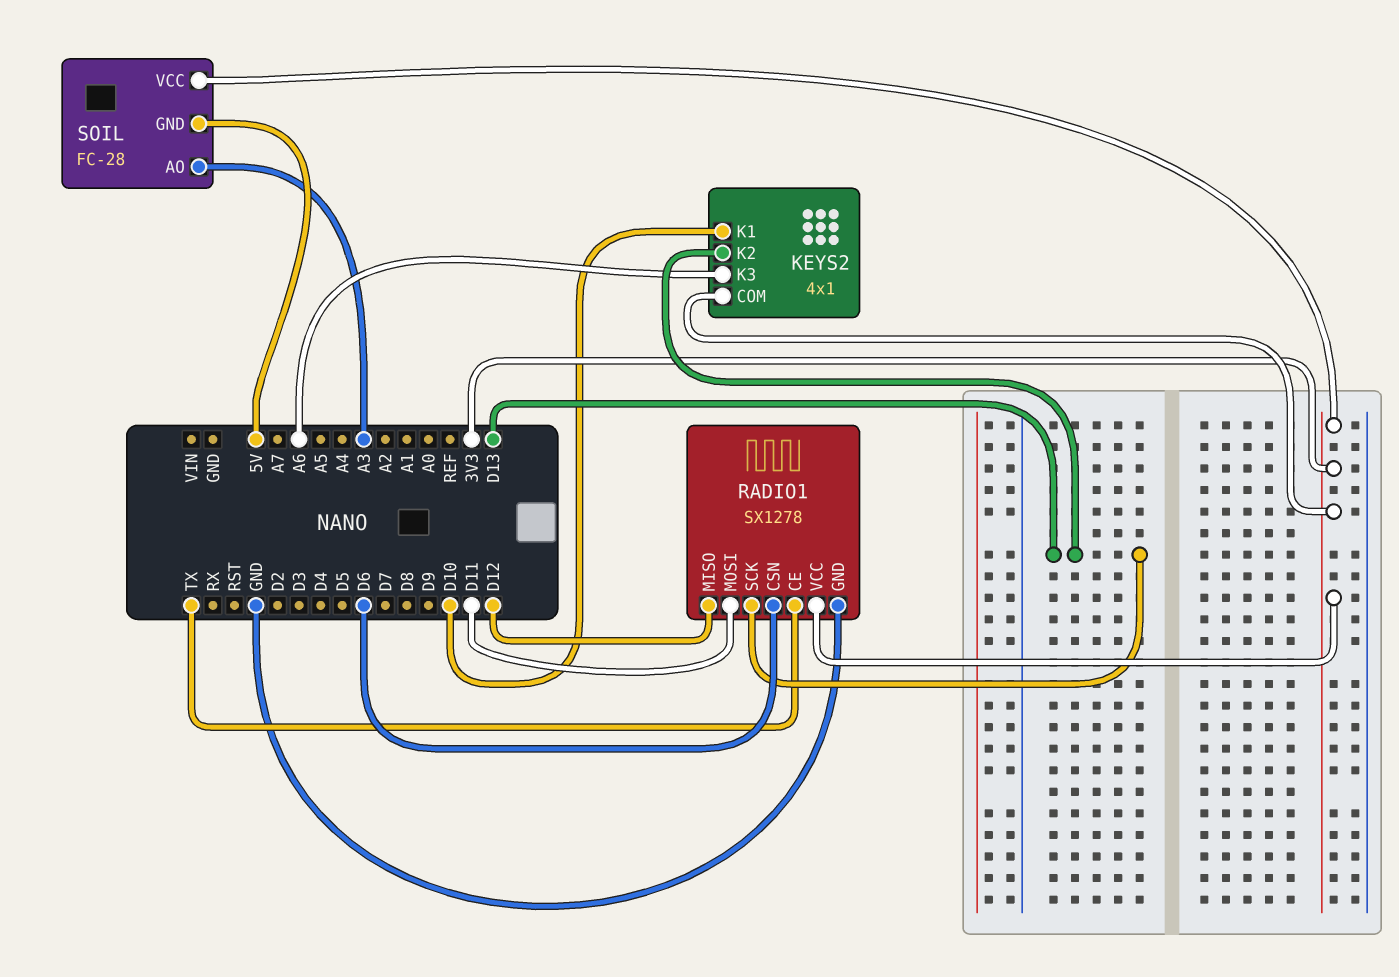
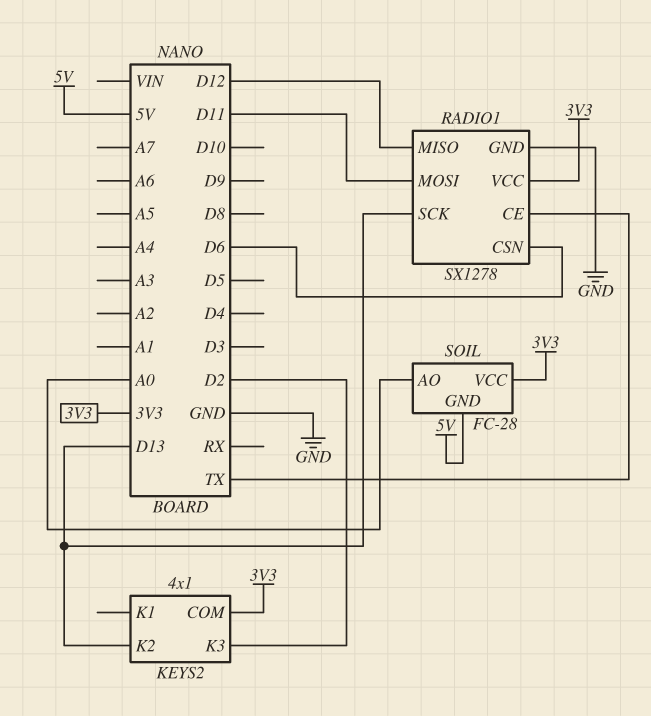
KEYS2 pin K1: D10 -> none
KEYS2 pin K3: A6 -> D2
SOIL pin AO: A3 -> A0

